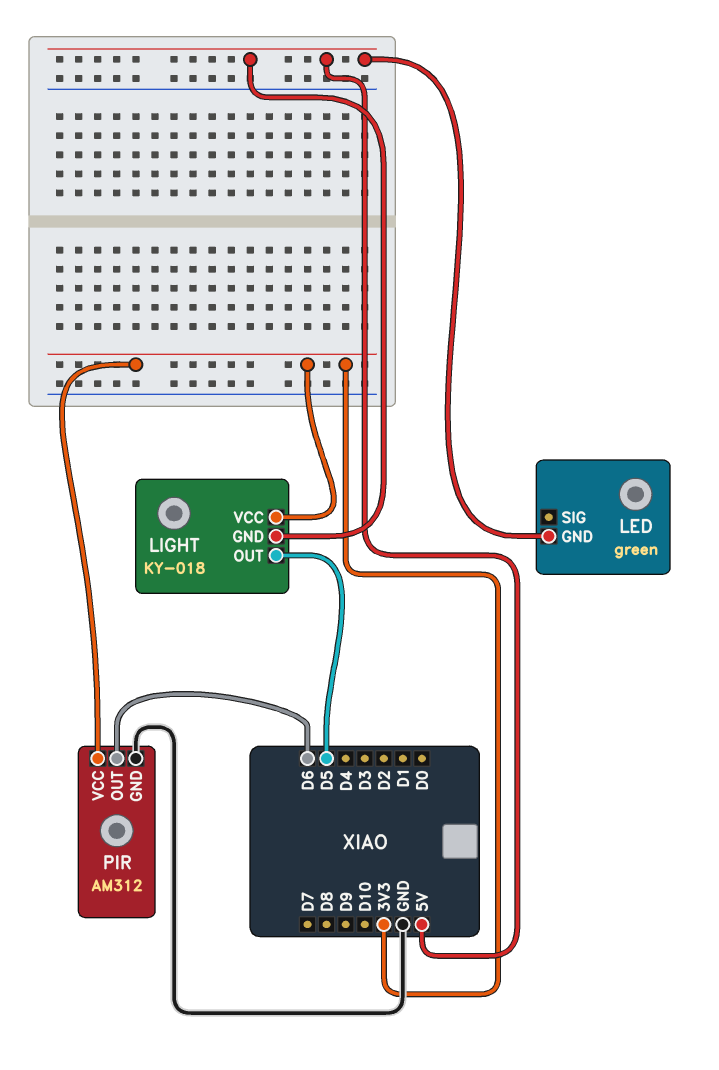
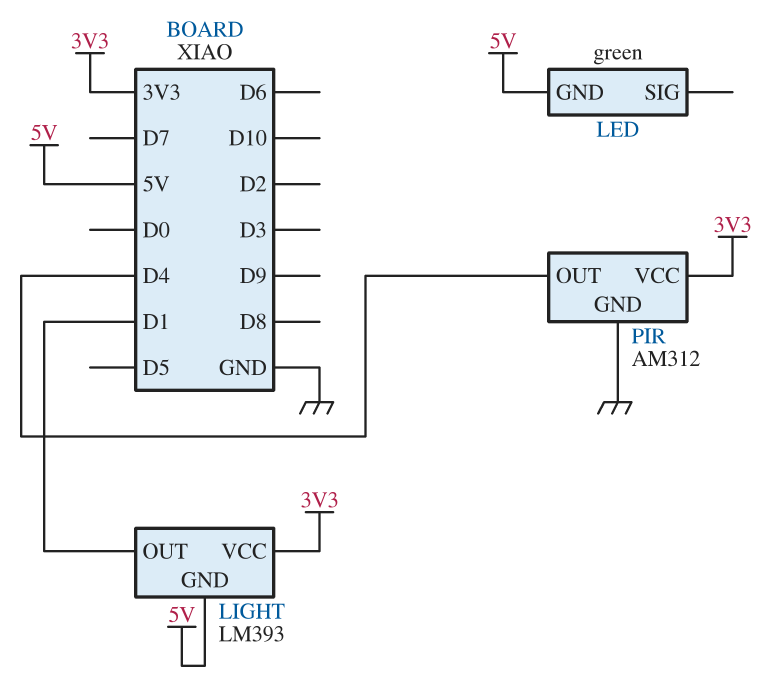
LIGHT: KY-018 -> LM393
LIGHT pin OUT: D5 -> D1
PIR pin OUT: D6 -> D4

